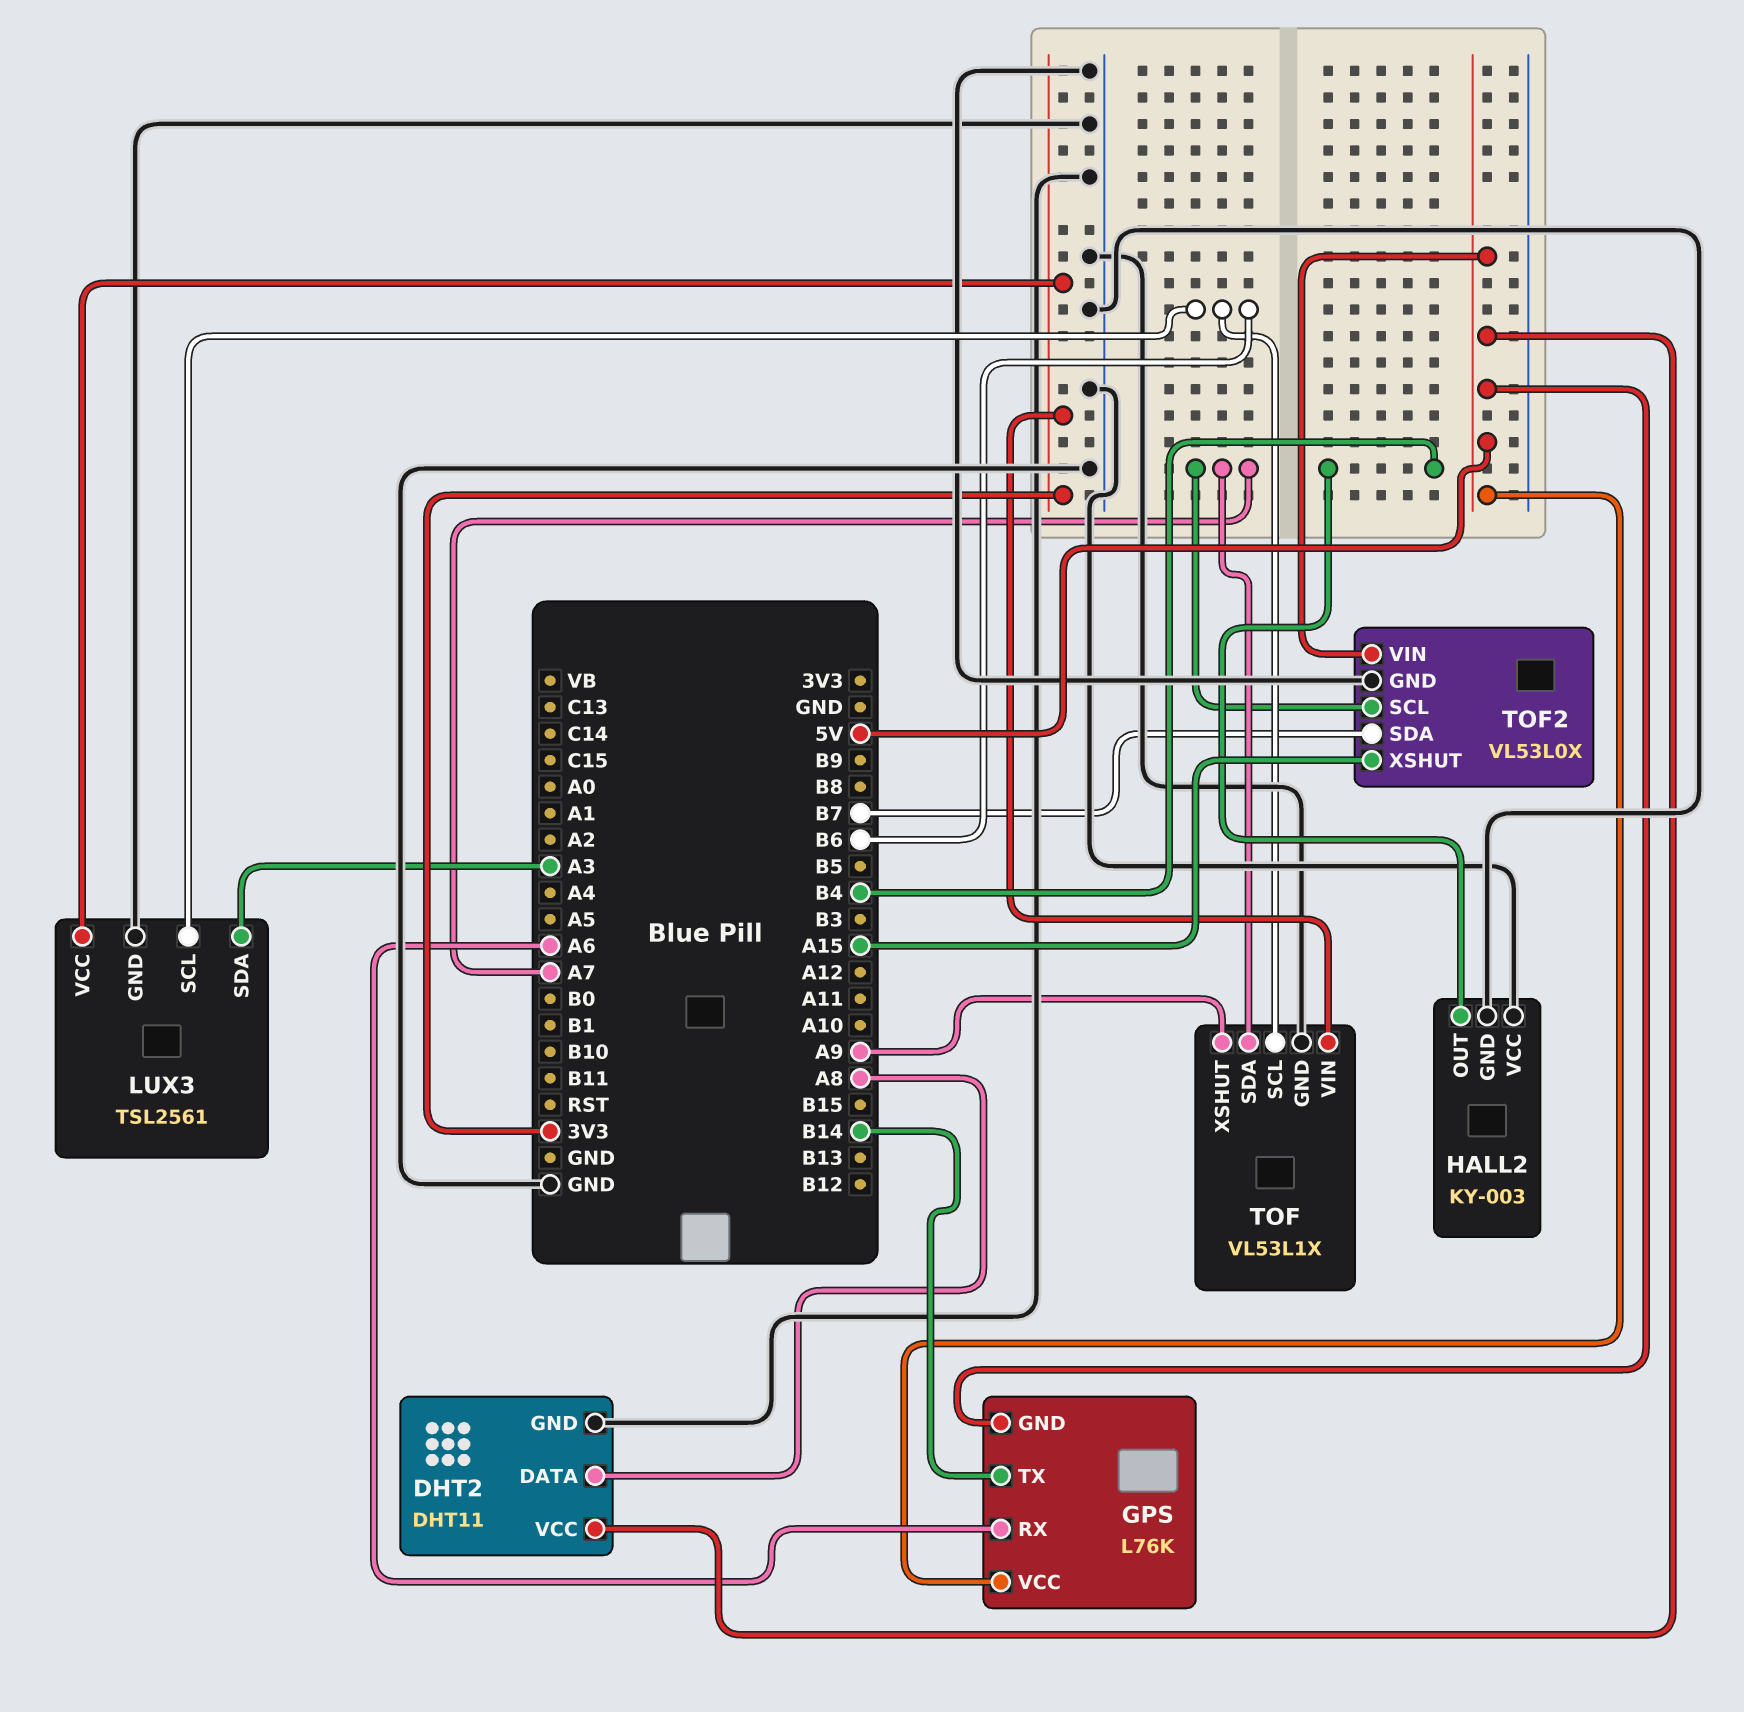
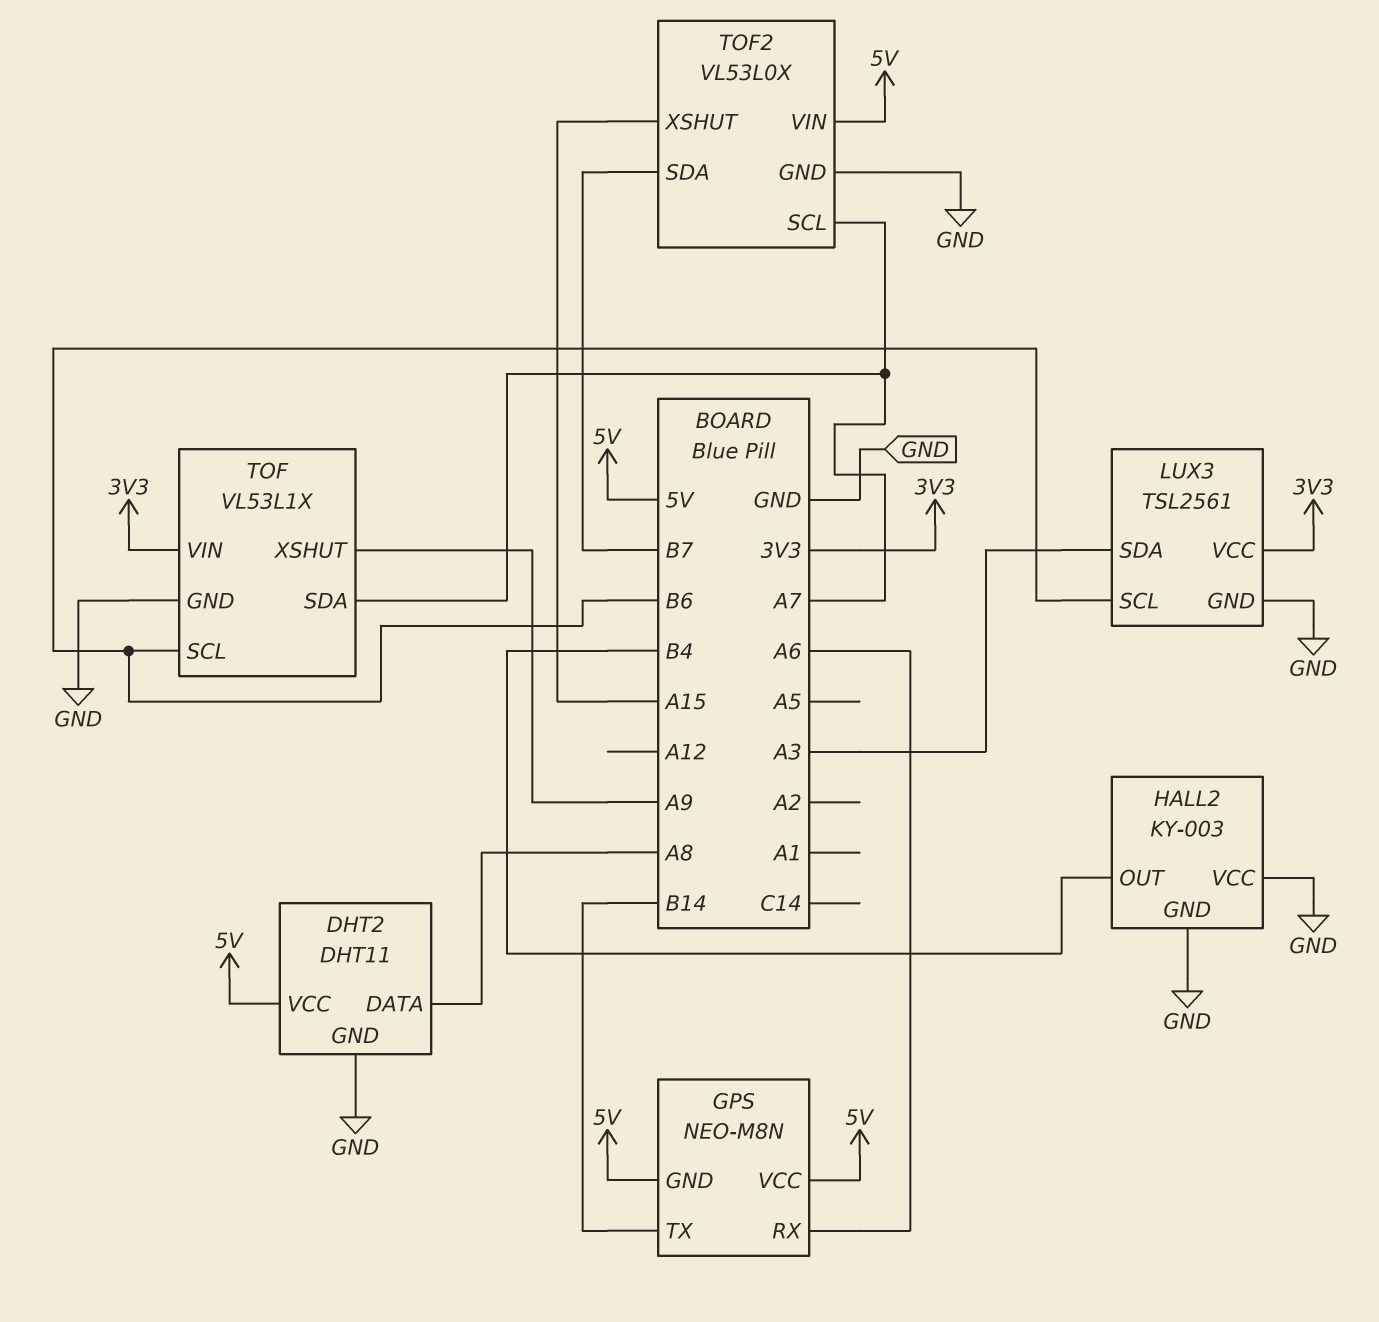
GPS: L76K -> NEO-M8N

